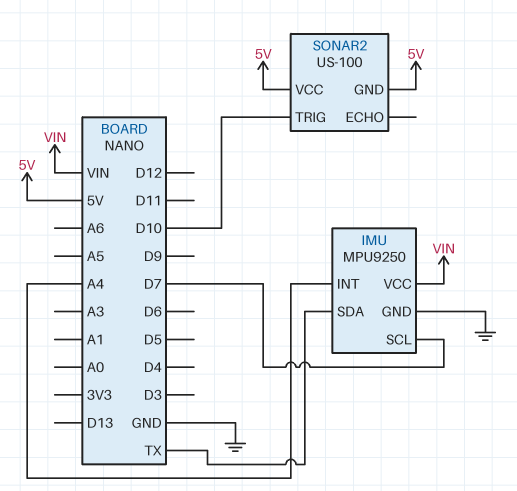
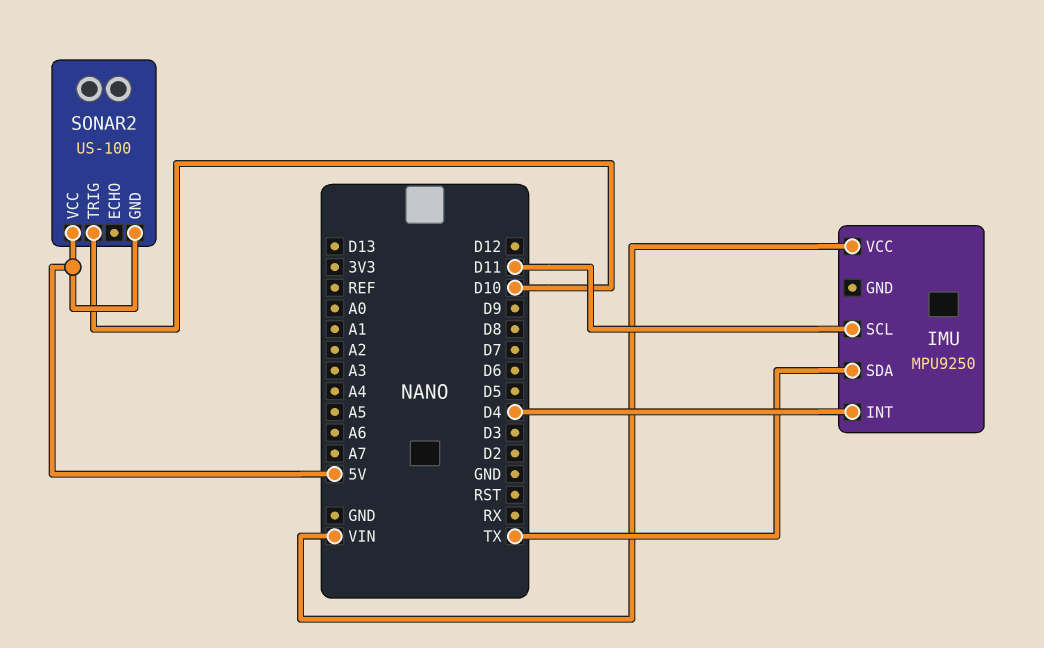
IMU pin GND: GND -> none
IMU pin INT: A4 -> D4
IMU pin SCL: D7 -> D11

